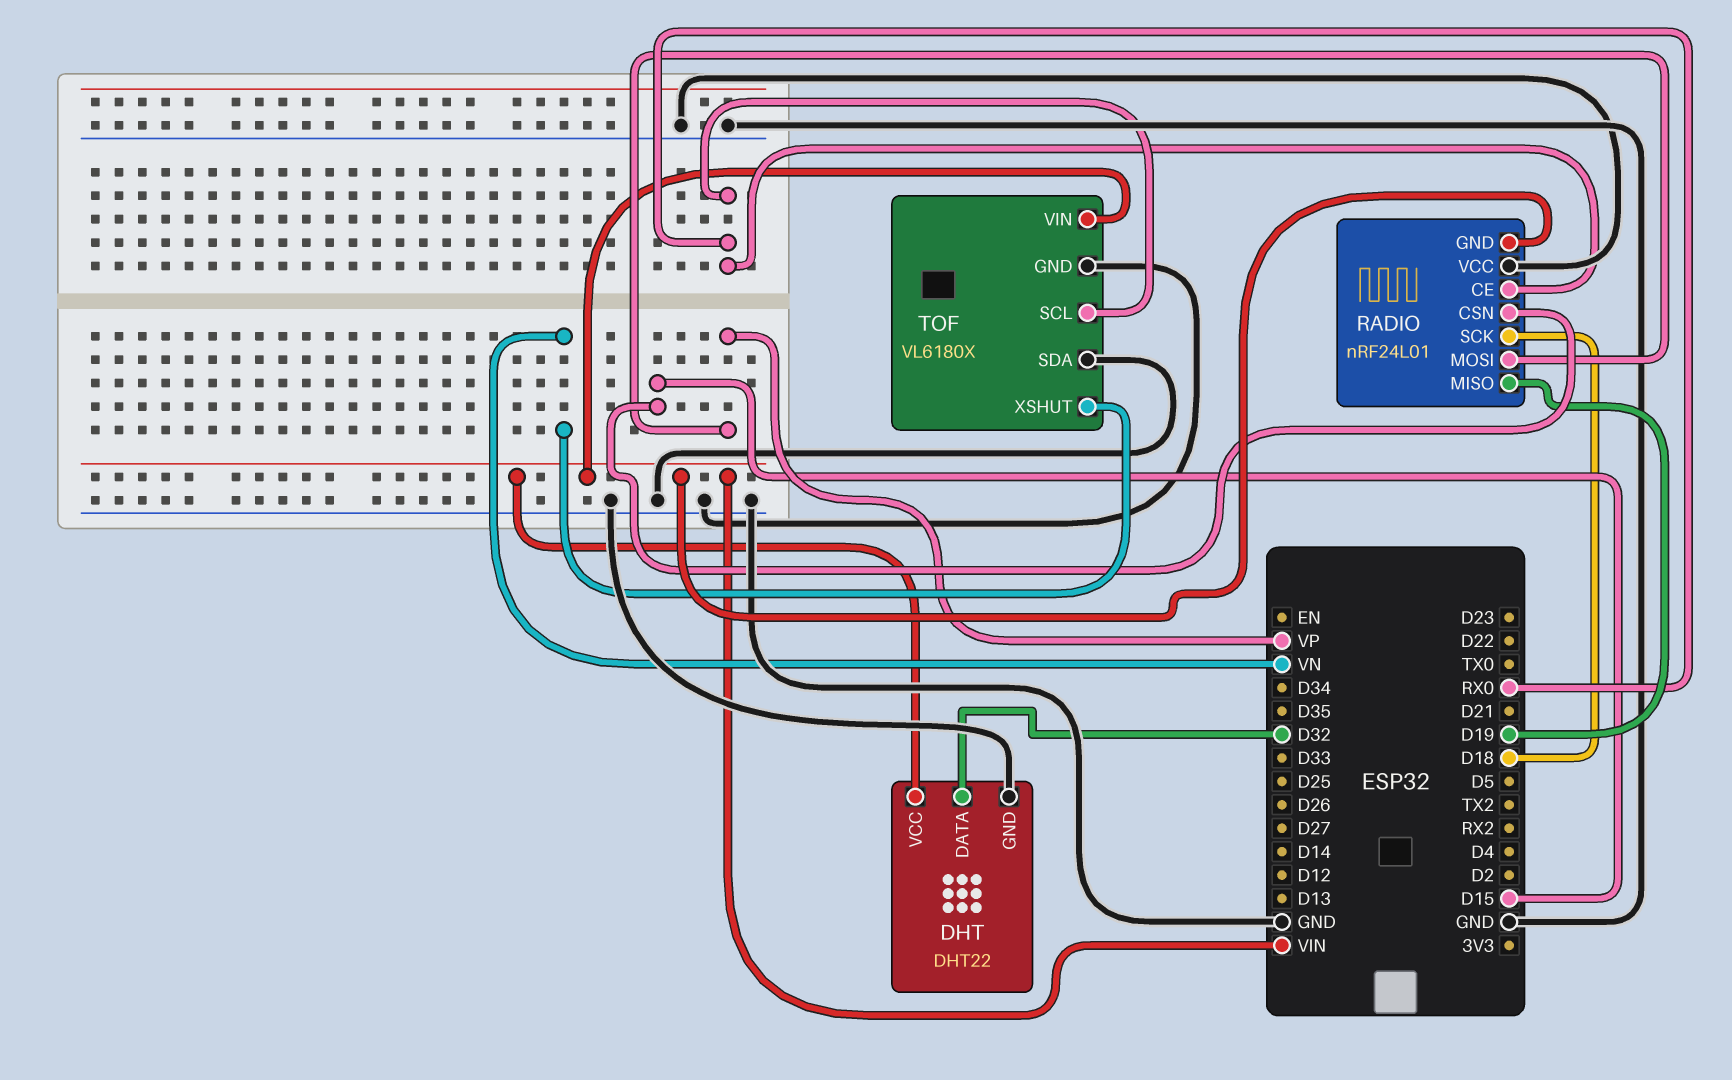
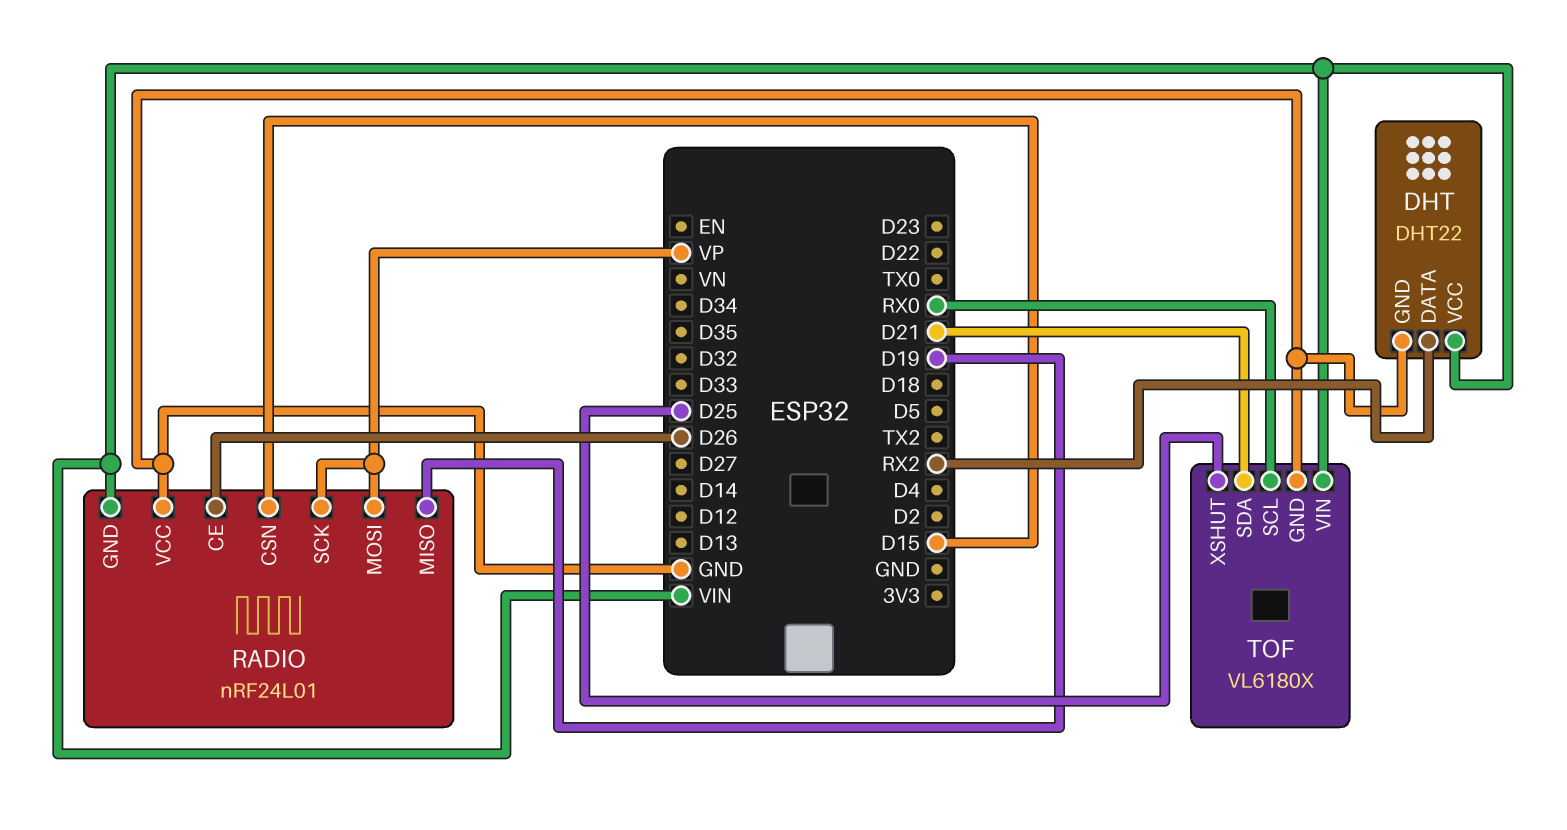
DHT pin DATA: D32 -> RX2
RADIO pin CE: RX0 -> D26
RADIO pin SCK: D18 -> VP
TOF pin SDA: GND -> D21
TOF pin XSHUT: VN -> D25

